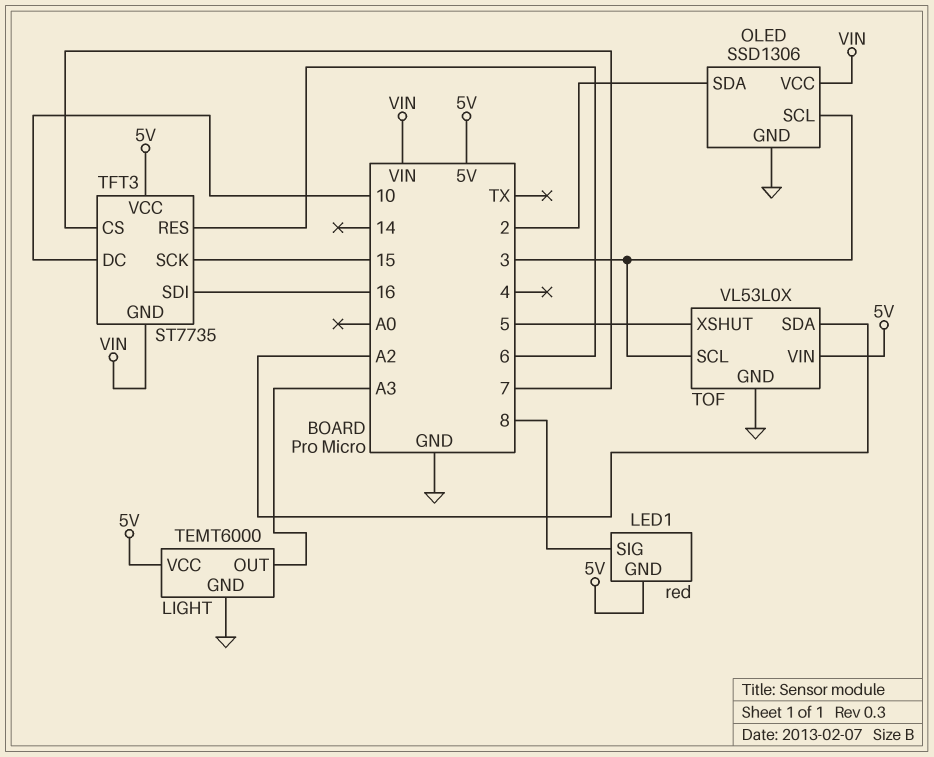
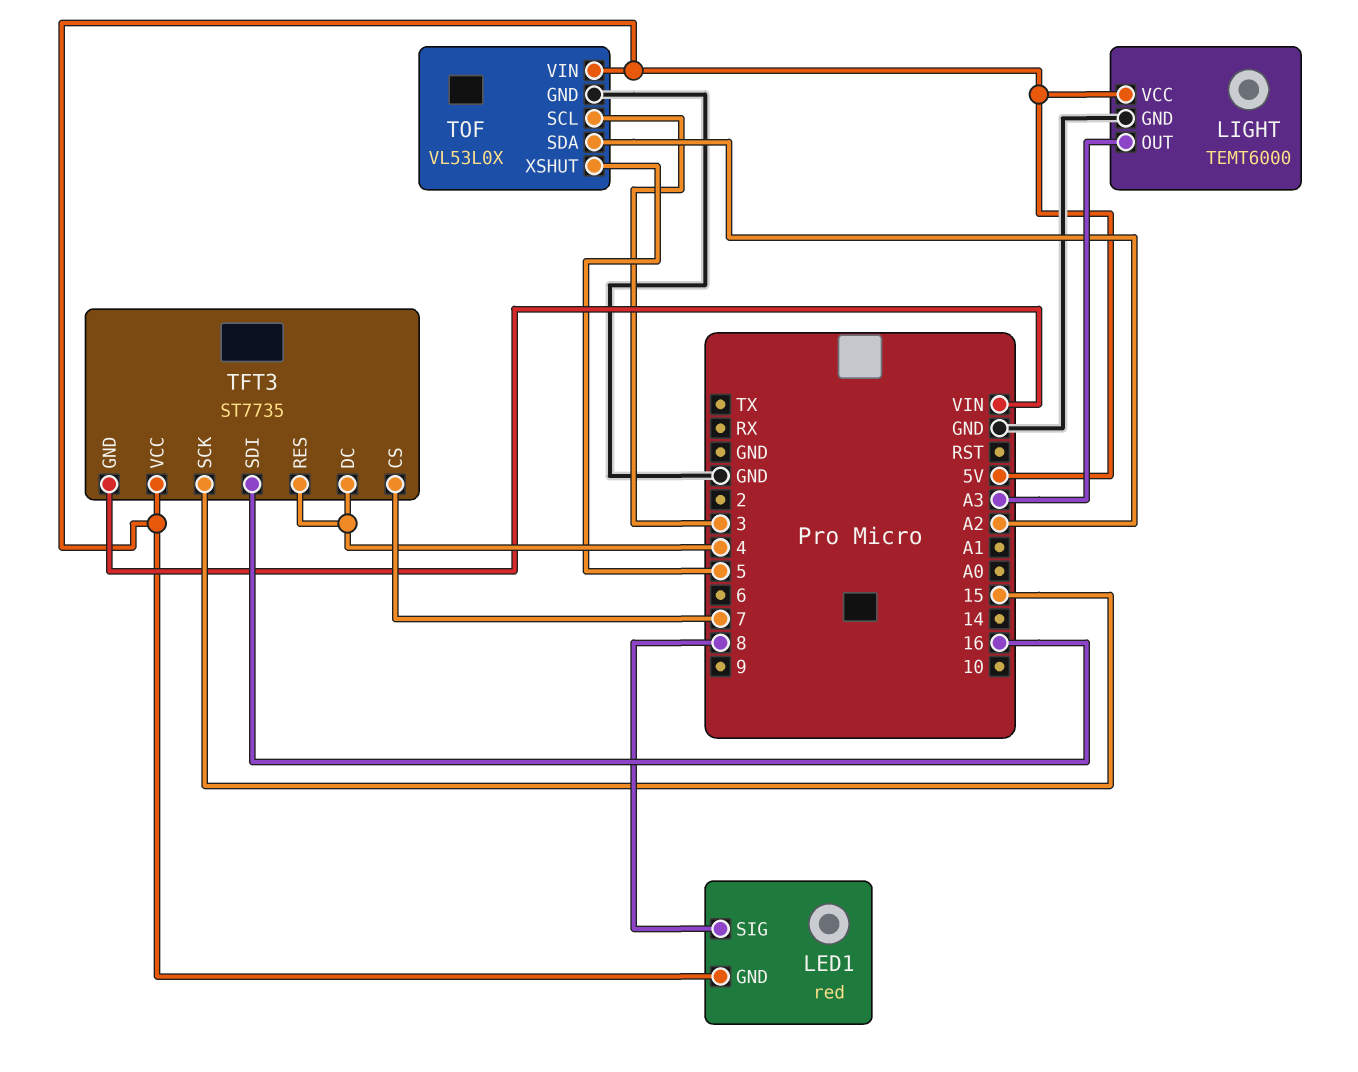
OLED: SSD1306 -> none
OLED pin GND: GND -> none
OLED pin SCL: 3 -> none
OLED pin SDA: 2 -> none
OLED pin VCC: VIN -> none
TFT3 pin DC: 10 -> 4
TFT3 pin RES: 6 -> 4

